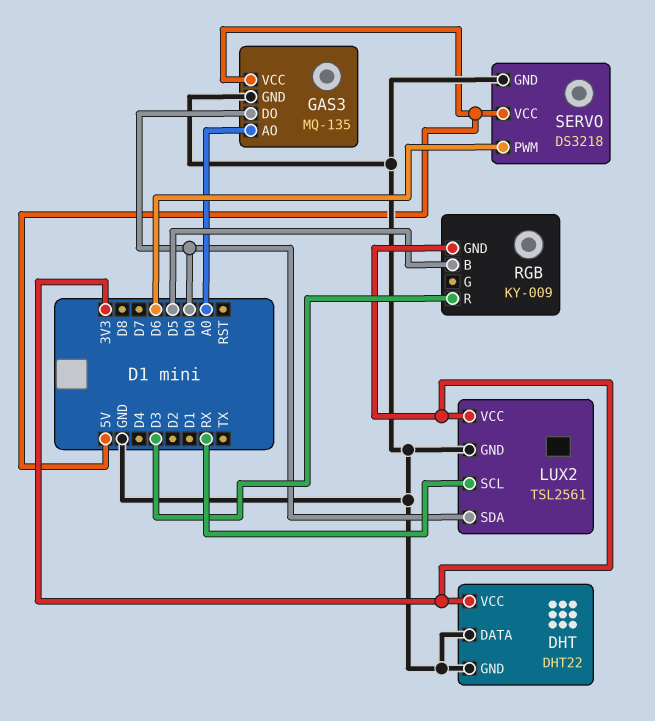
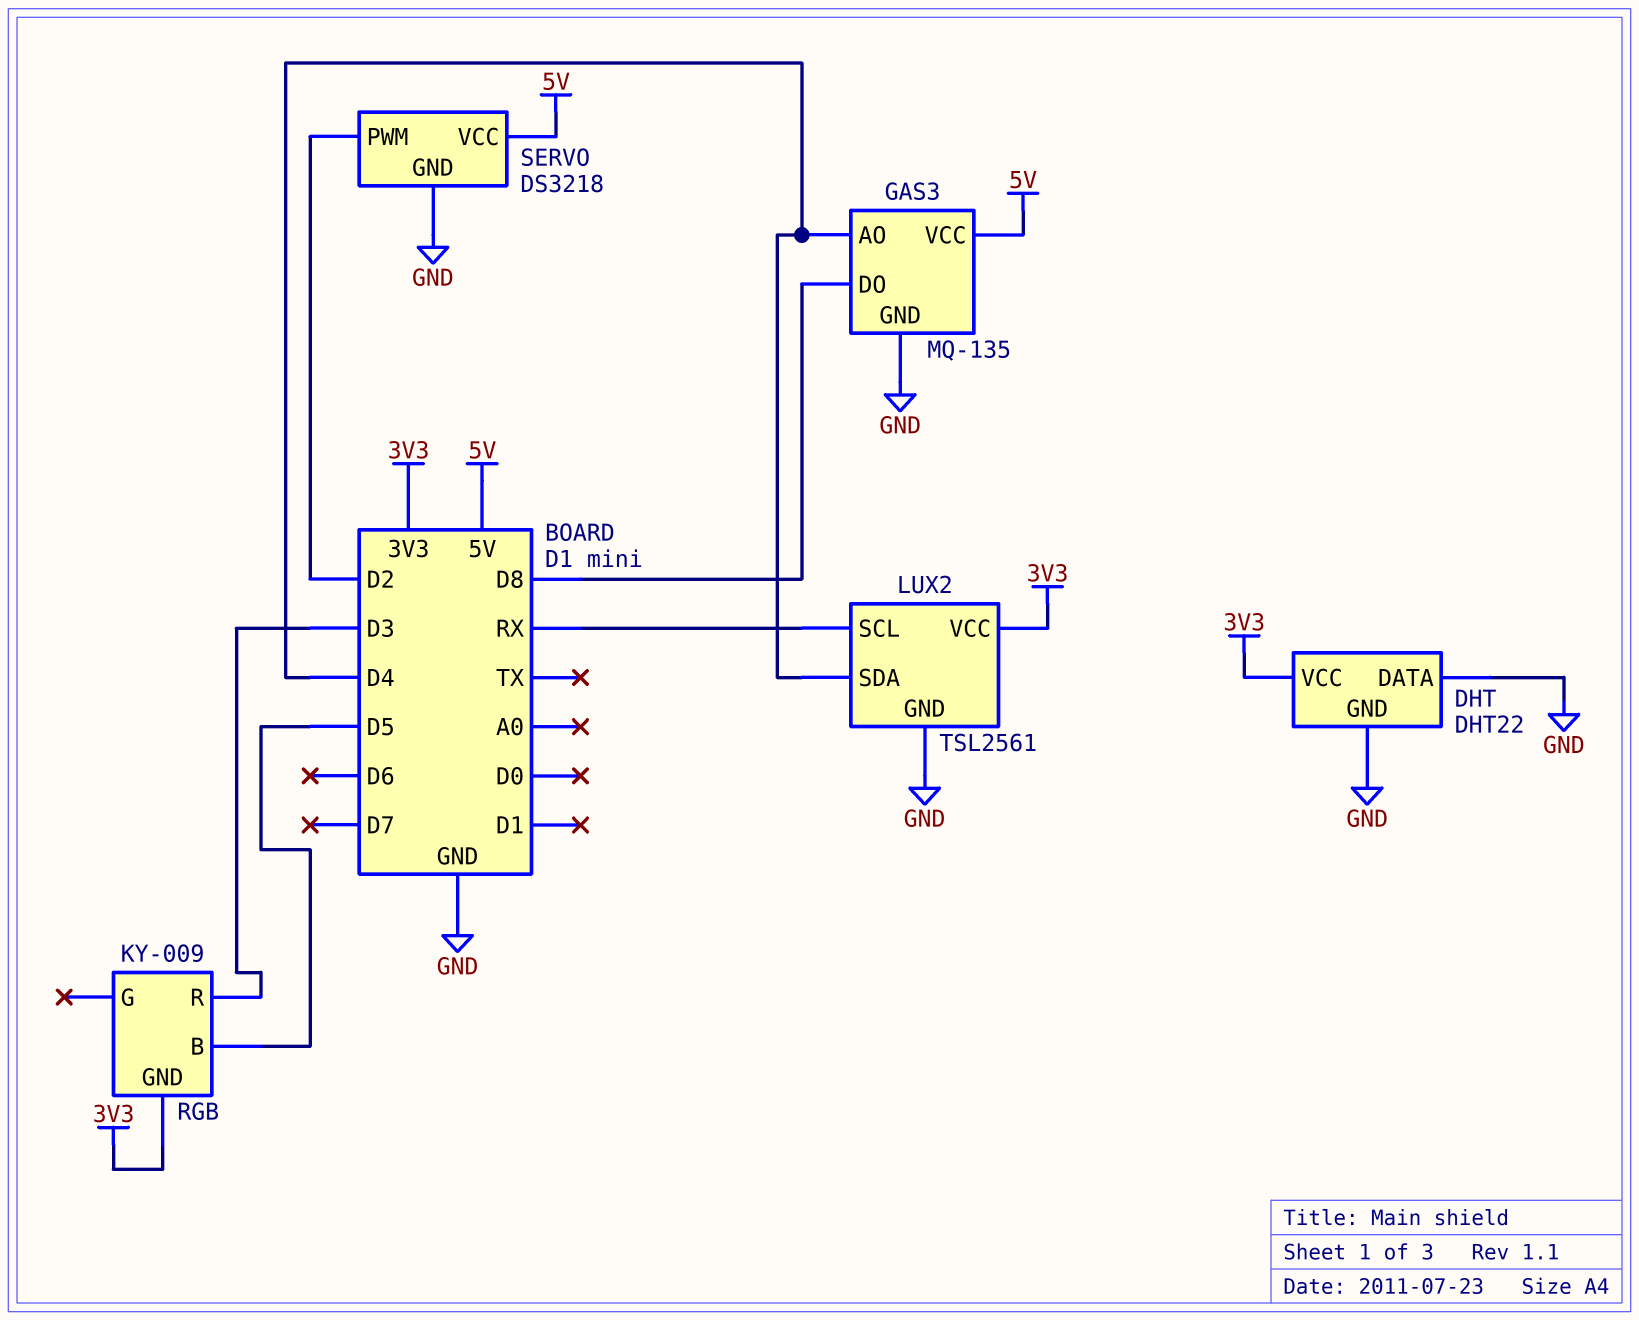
GAS3 pin AO: A0 -> D4
GAS3 pin DO: D0 -> D8
LUX2 pin SDA: D0 -> D4
SERVO pin PWM: D6 -> D2

